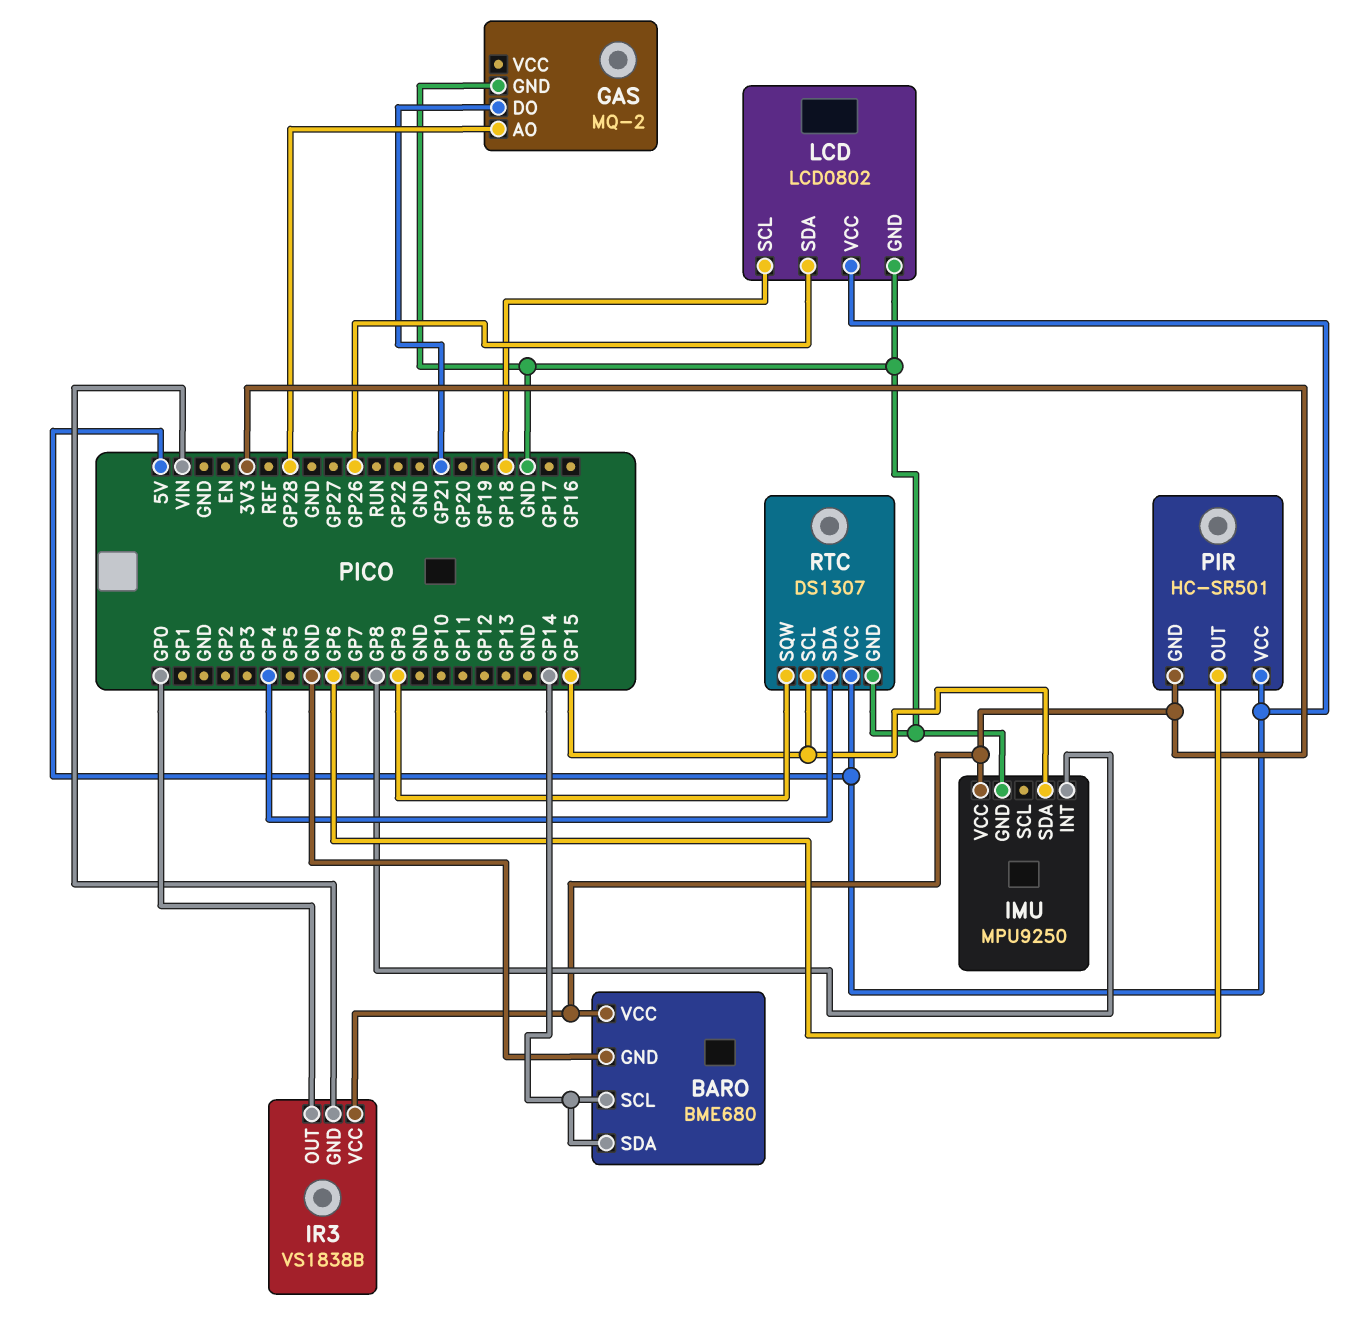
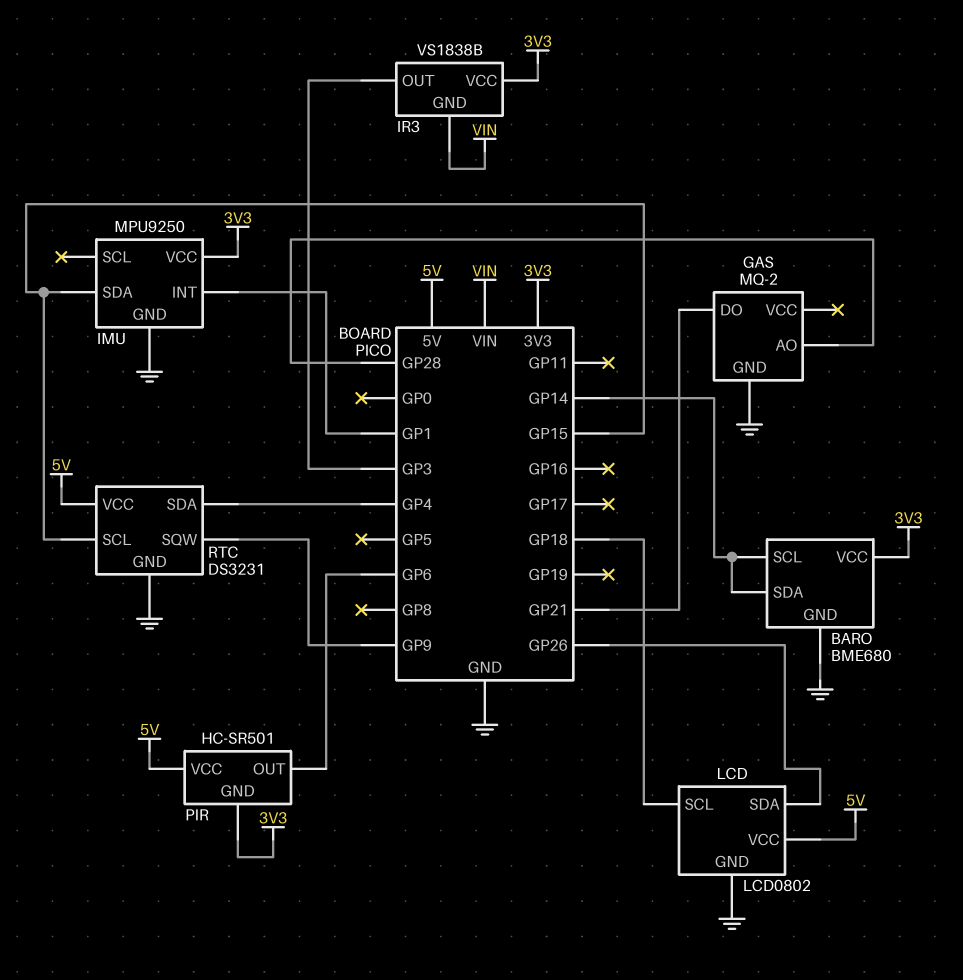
IMU pin INT: GP8 -> GP1
IR3 pin OUT: GP0 -> GP3
RTC: DS1307 -> DS3231

